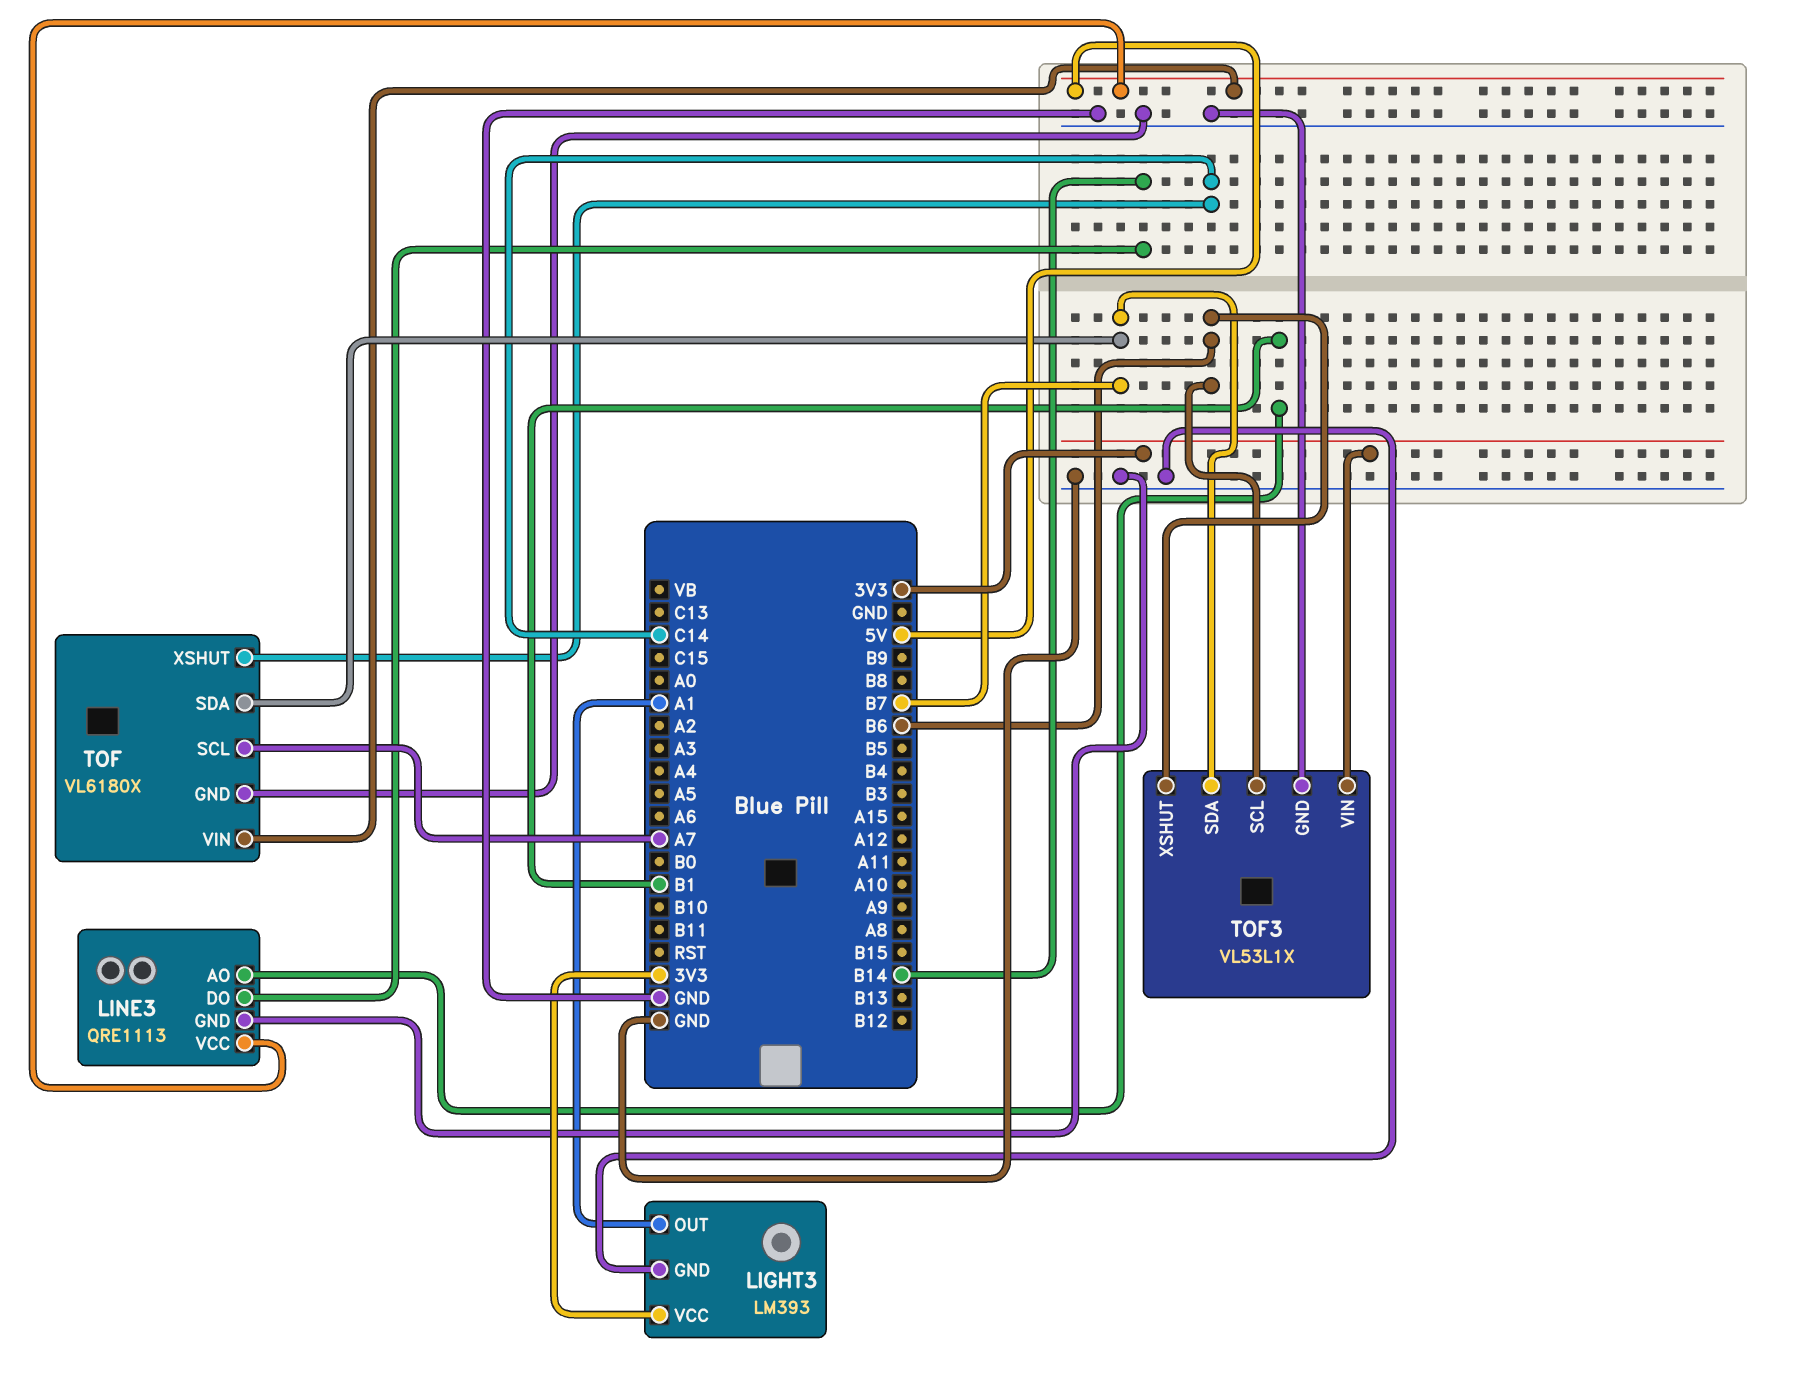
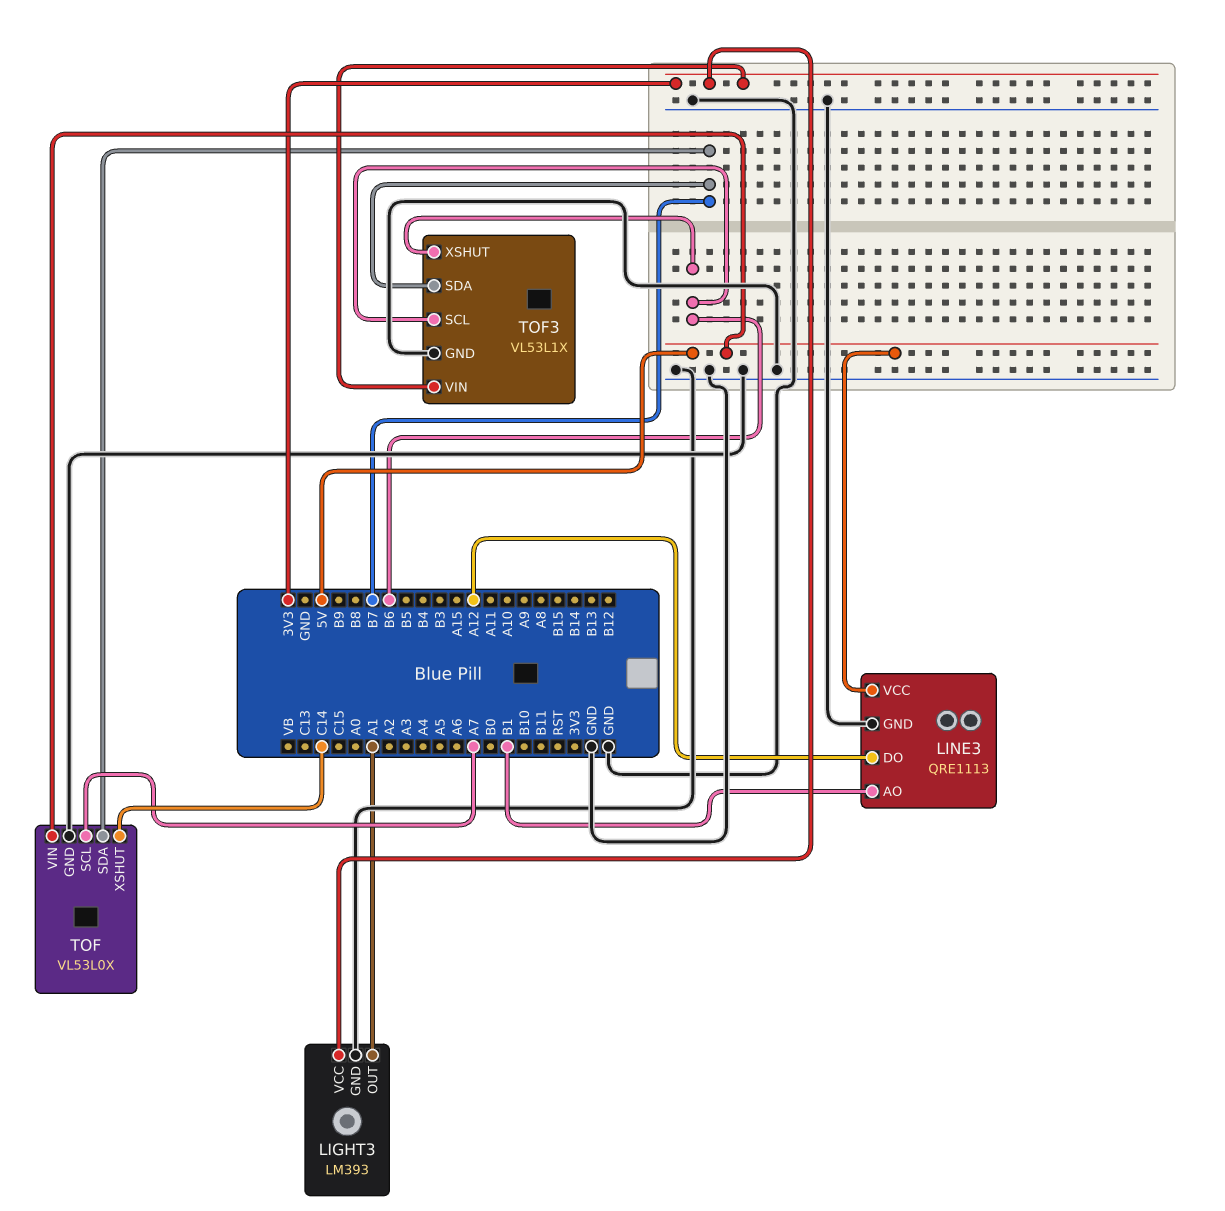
LINE3 pin DO: B14 -> A12
TOF: VL6180X -> VL53L0X

